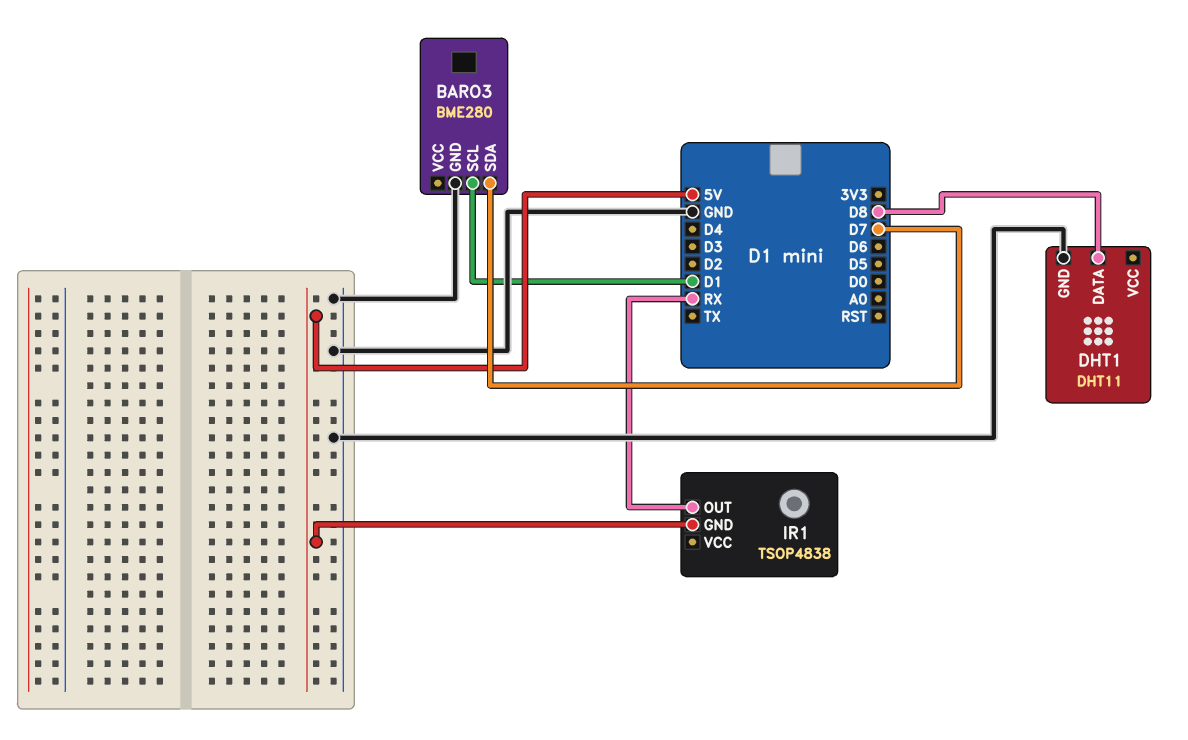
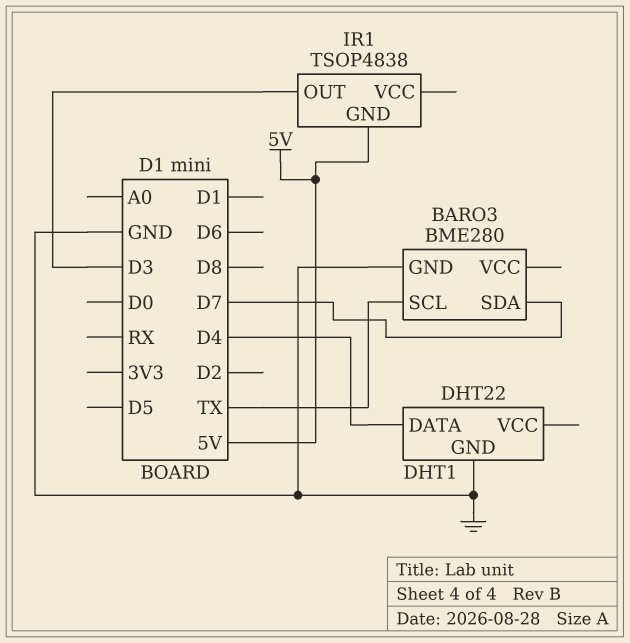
BARO3 pin SCL: D1 -> TX
DHT1: DHT11 -> DHT22
DHT1 pin DATA: D8 -> D4
IR1 pin OUT: RX -> D3

